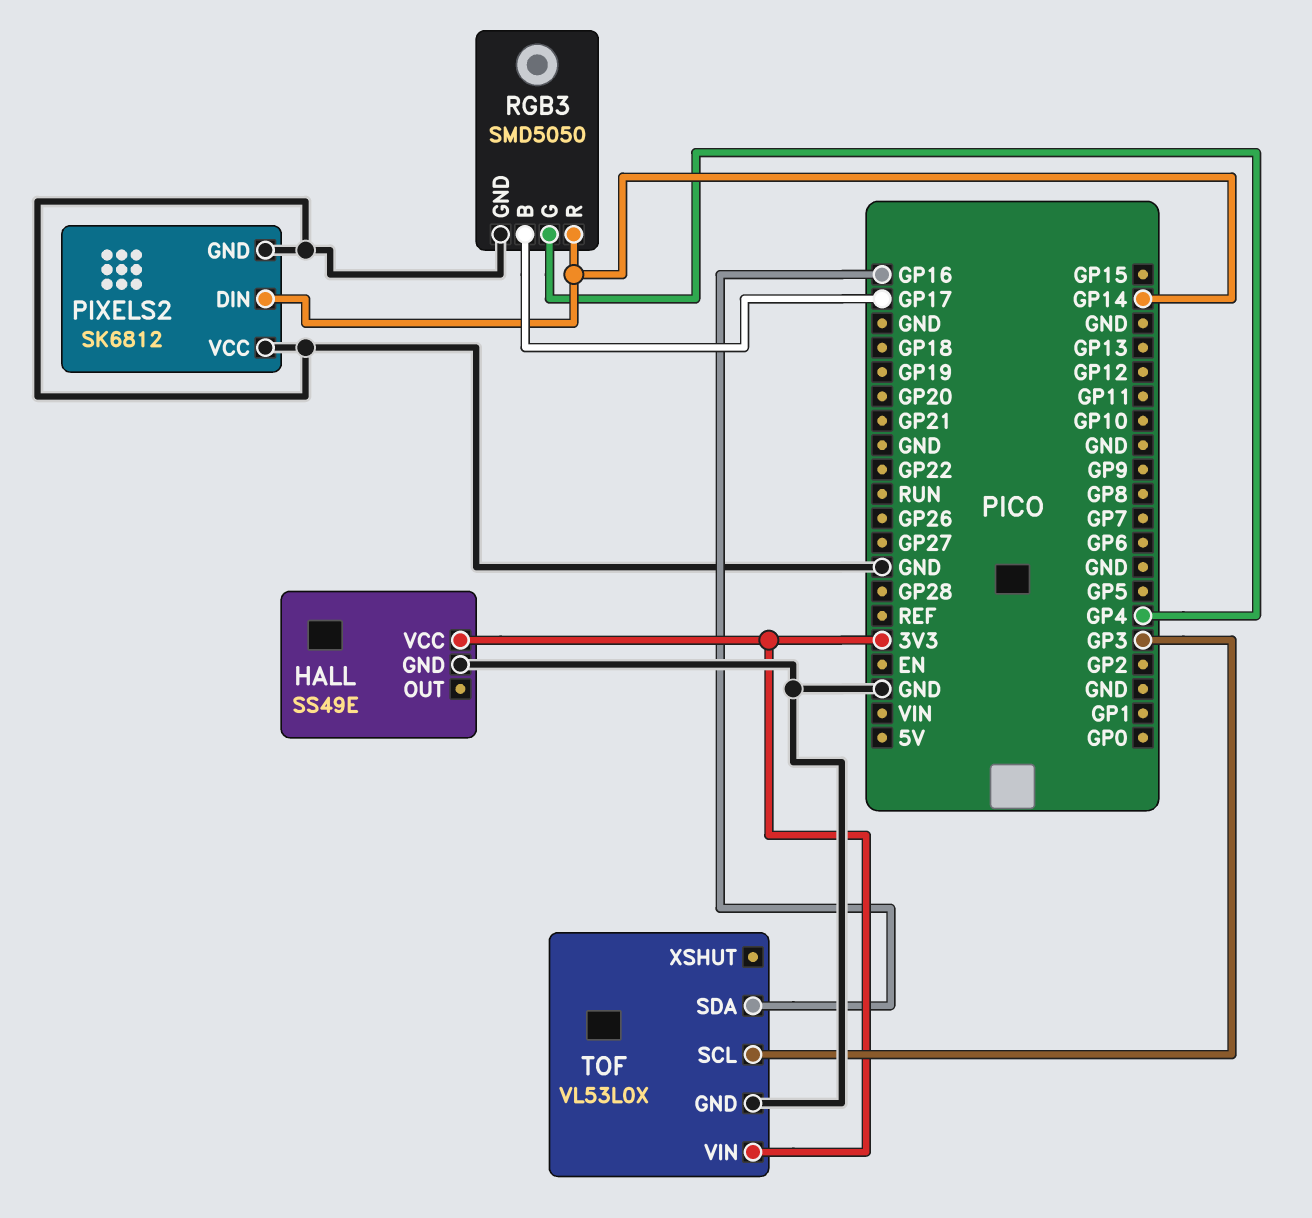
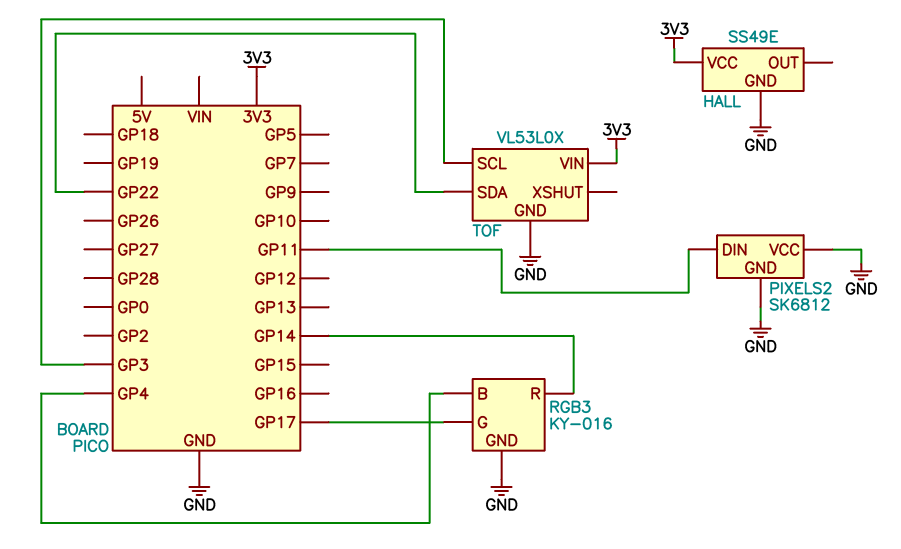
PIXELS2 pin DIN: GP14 -> GP11
RGB3: SMD5050 -> KY-016
RGB3 pin B: GP17 -> GP4
RGB3 pin G: GP4 -> GP17
TOF pin SDA: GP16 -> GP22

